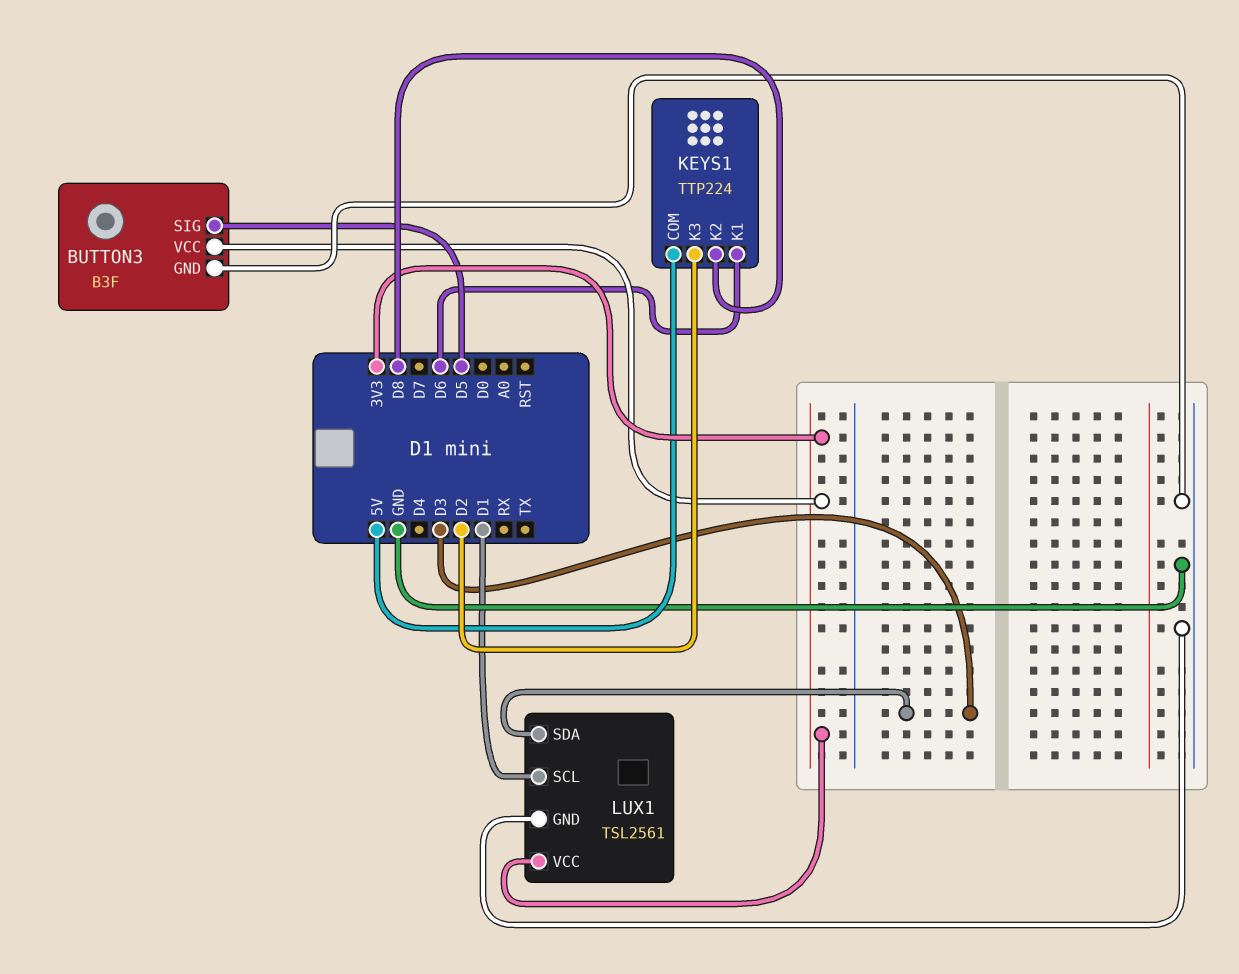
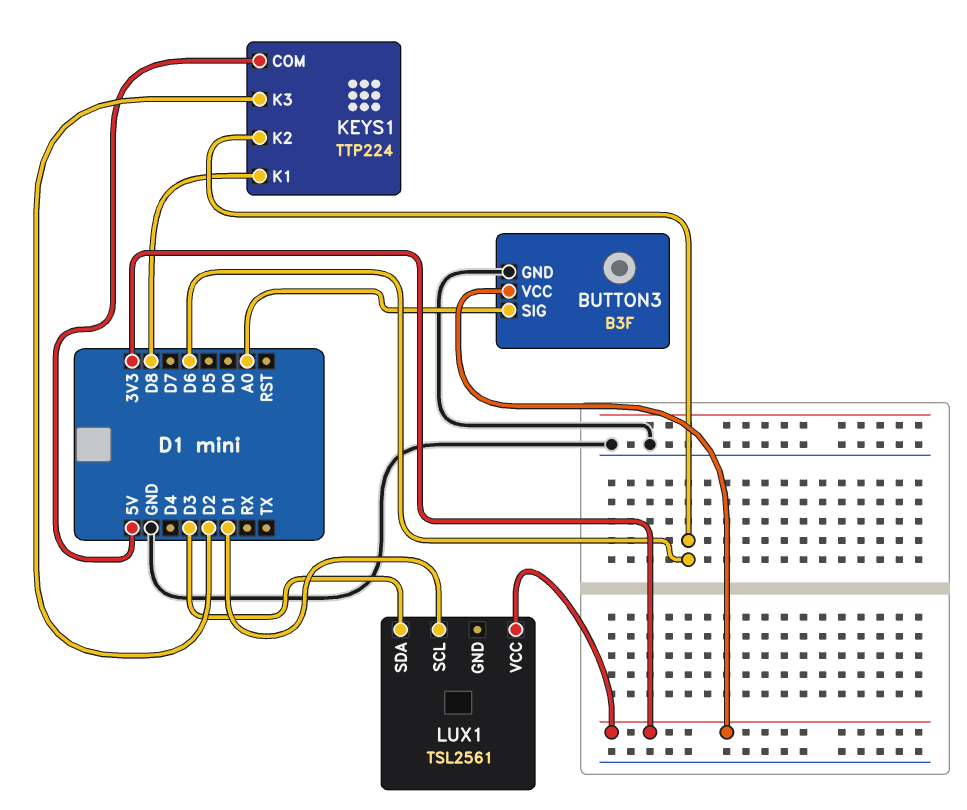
BUTTON3 pin SIG: D5 -> A0
KEYS1 pin K1: D6 -> D8
KEYS1 pin K2: D8 -> D6
LUX1 pin GND: GND -> none

